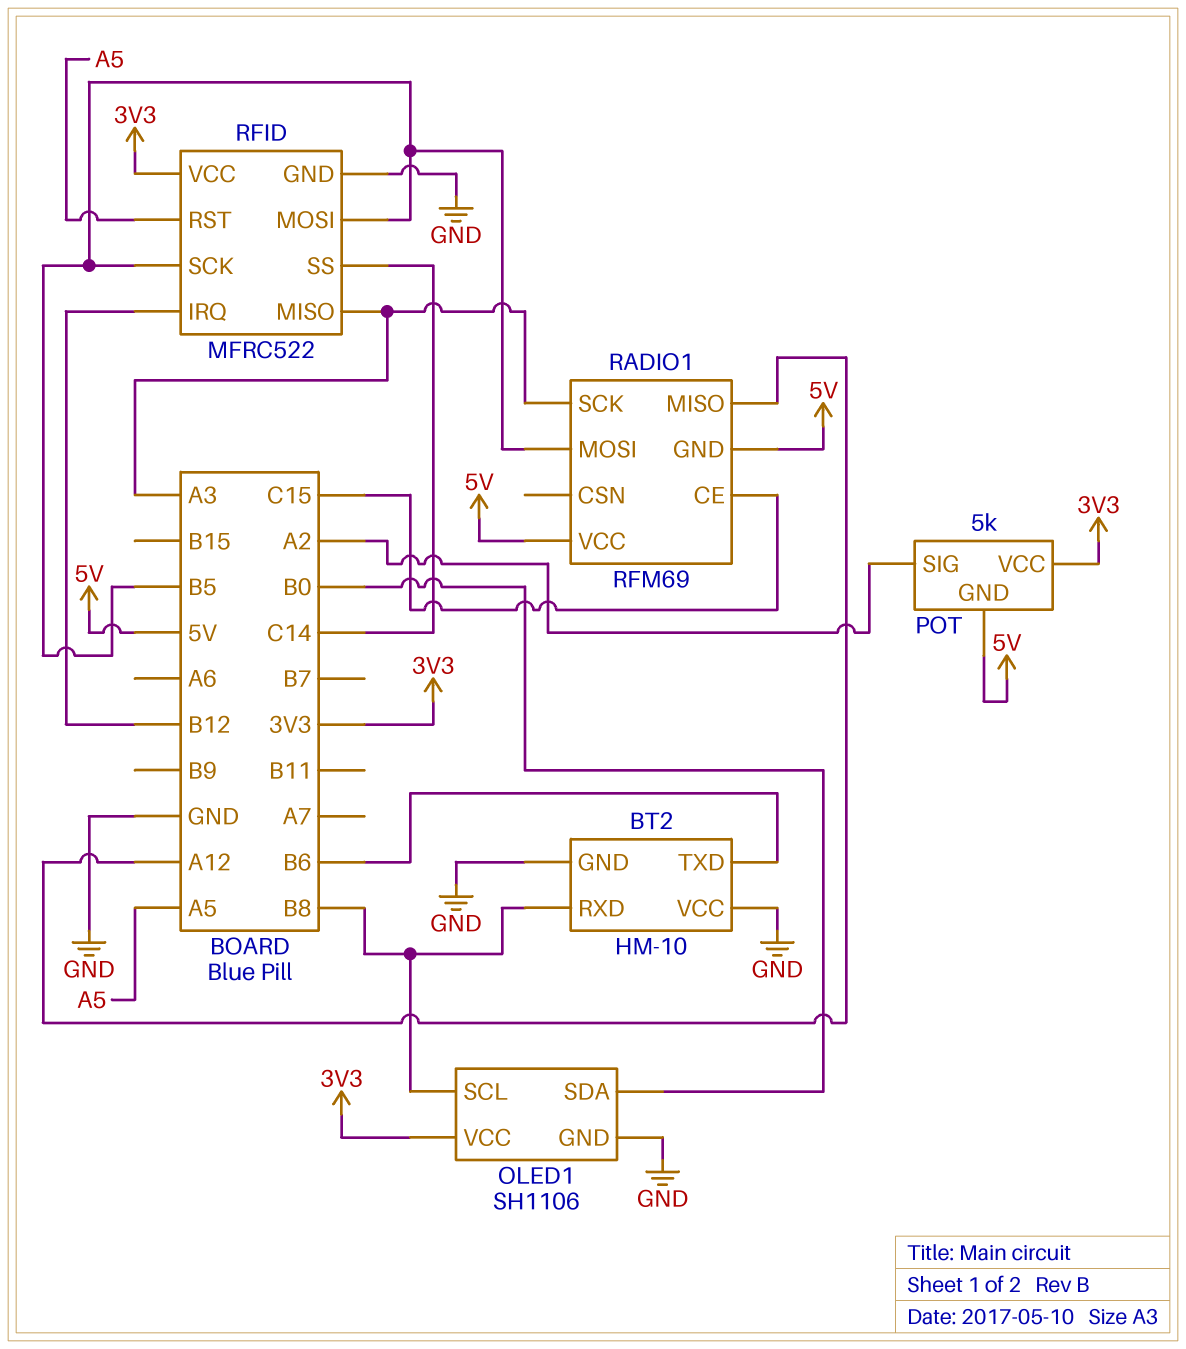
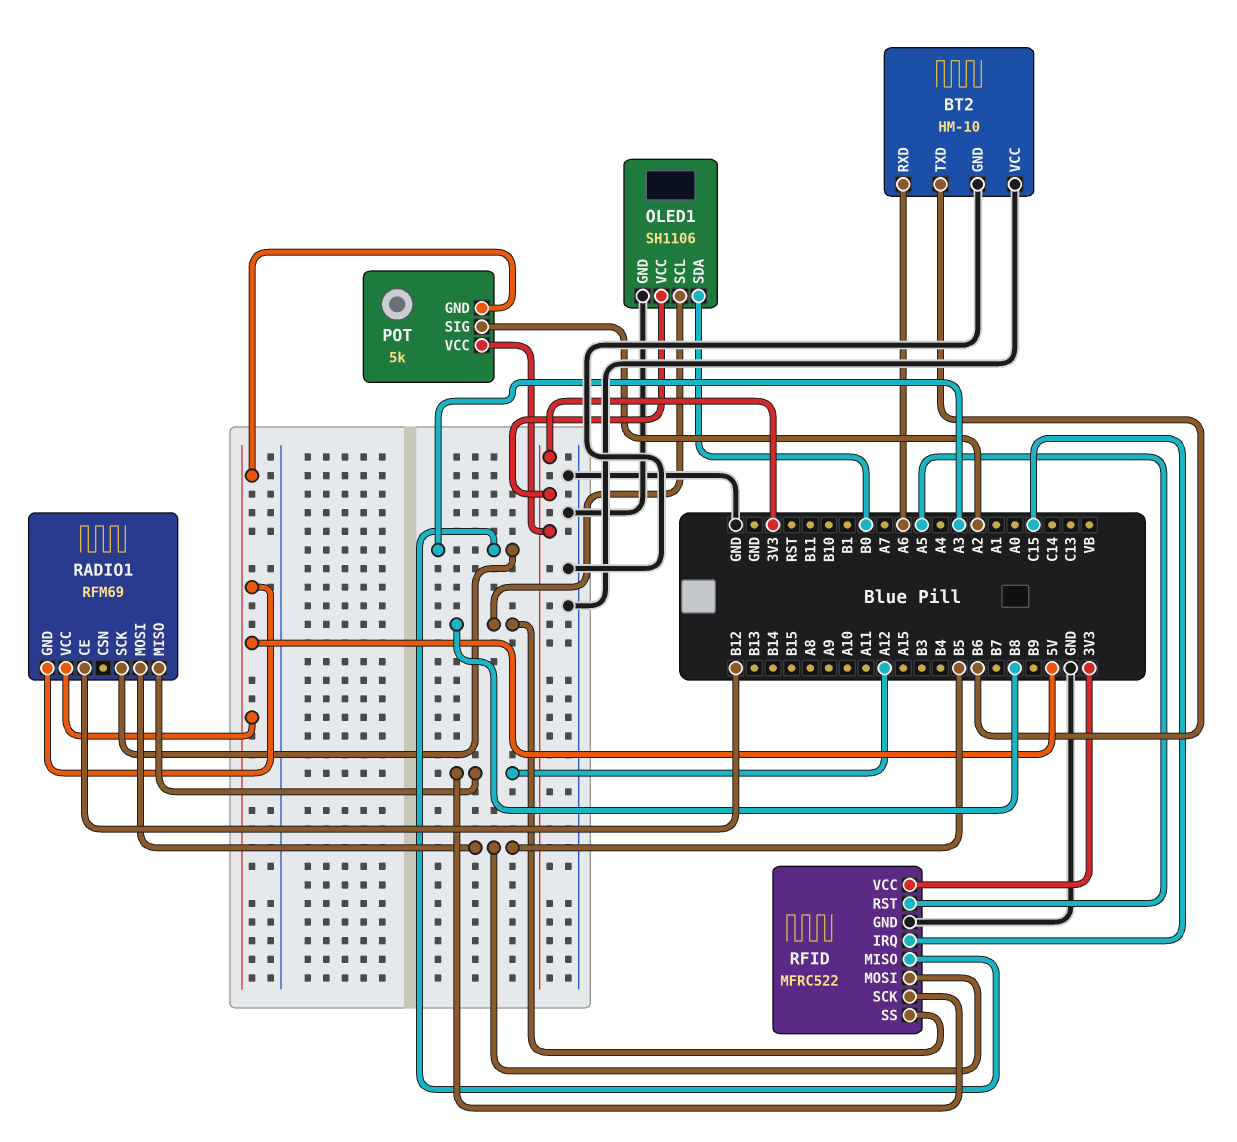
BT2 pin RXD: B8 -> A6
RADIO1 pin CE: C15 -> B12
RFID pin IRQ: B12 -> C15
RFID pin SCK: B5 -> A12
RFID pin SS: C14 -> B8

